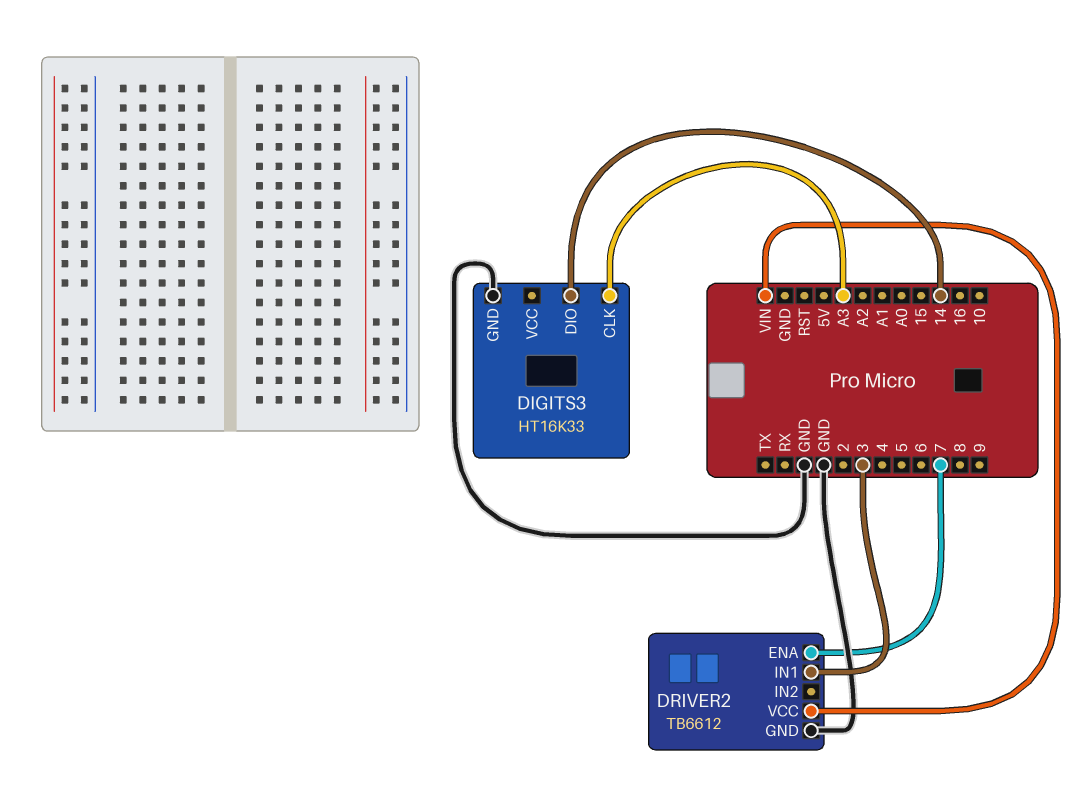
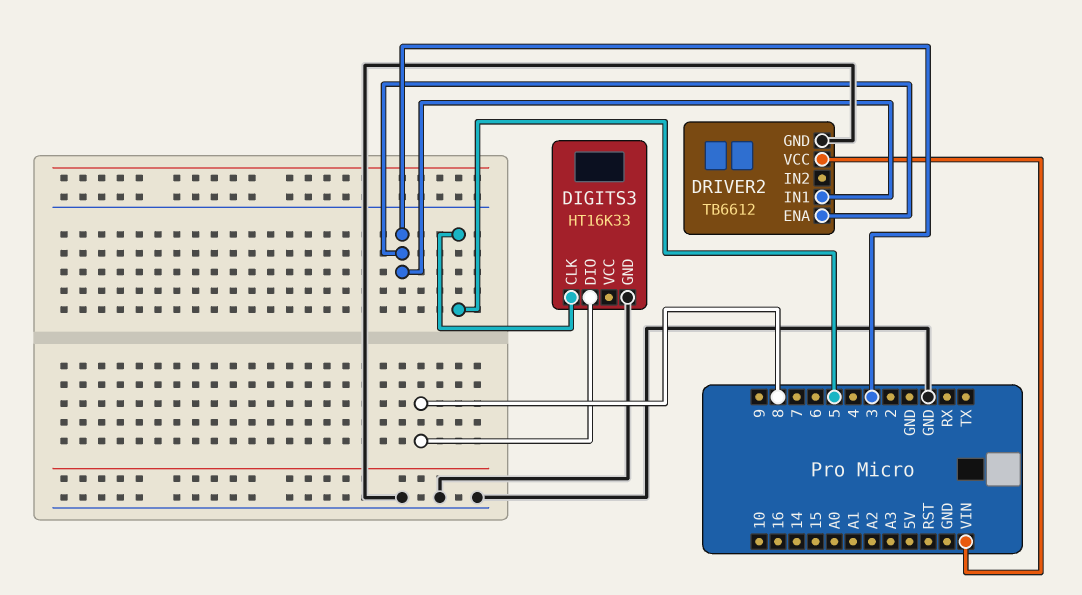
DIGITS3 pin CLK: A3 -> 5
DIGITS3 pin DIO: 14 -> 8
DRIVER2 pin ENA: 7 -> 3

